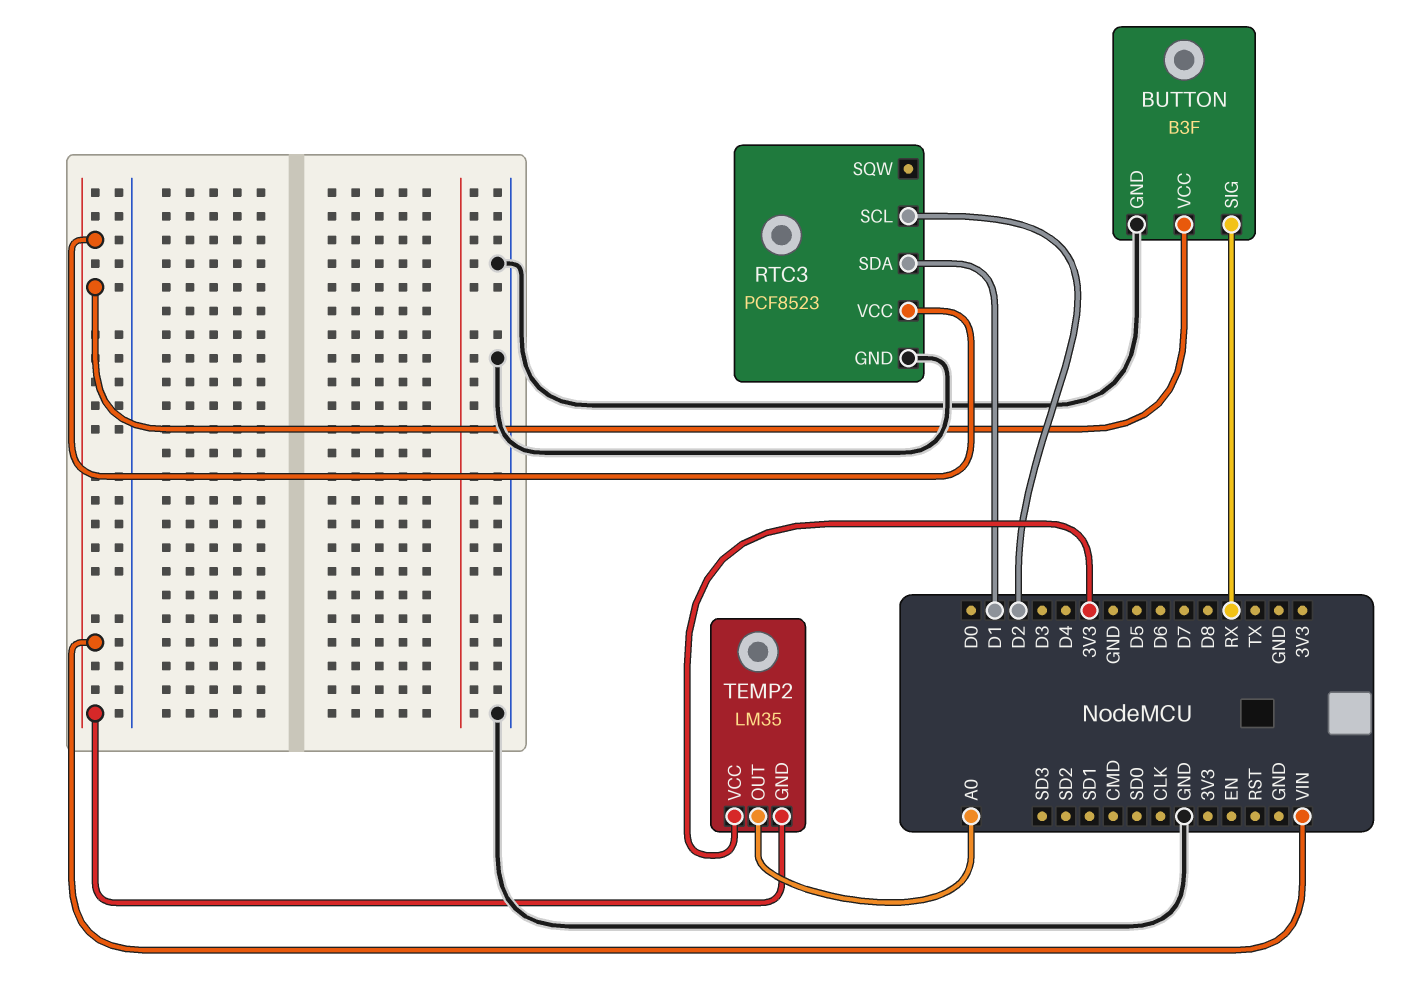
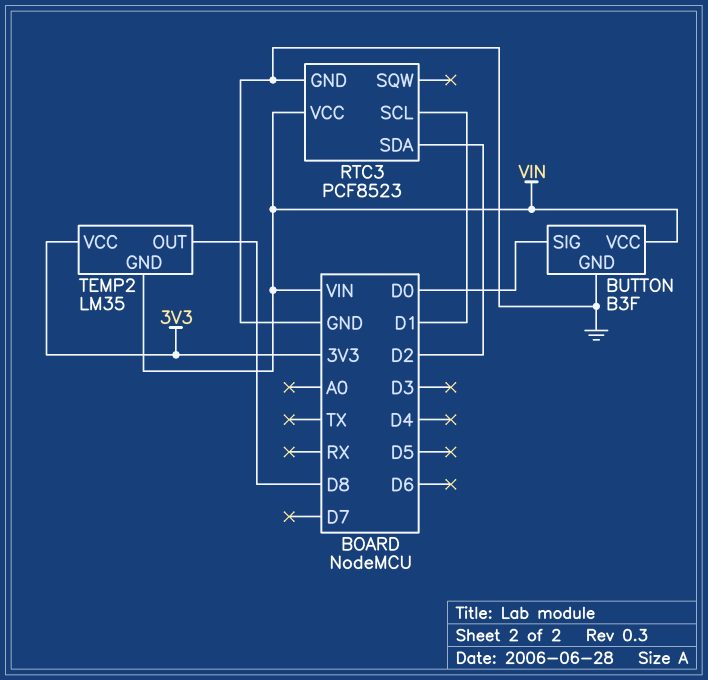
BUTTON pin SIG: RX -> D0
RTC3 pin SCL: D2 -> D1
RTC3 pin SDA: D1 -> D2
TEMP2 pin OUT: A0 -> D8

